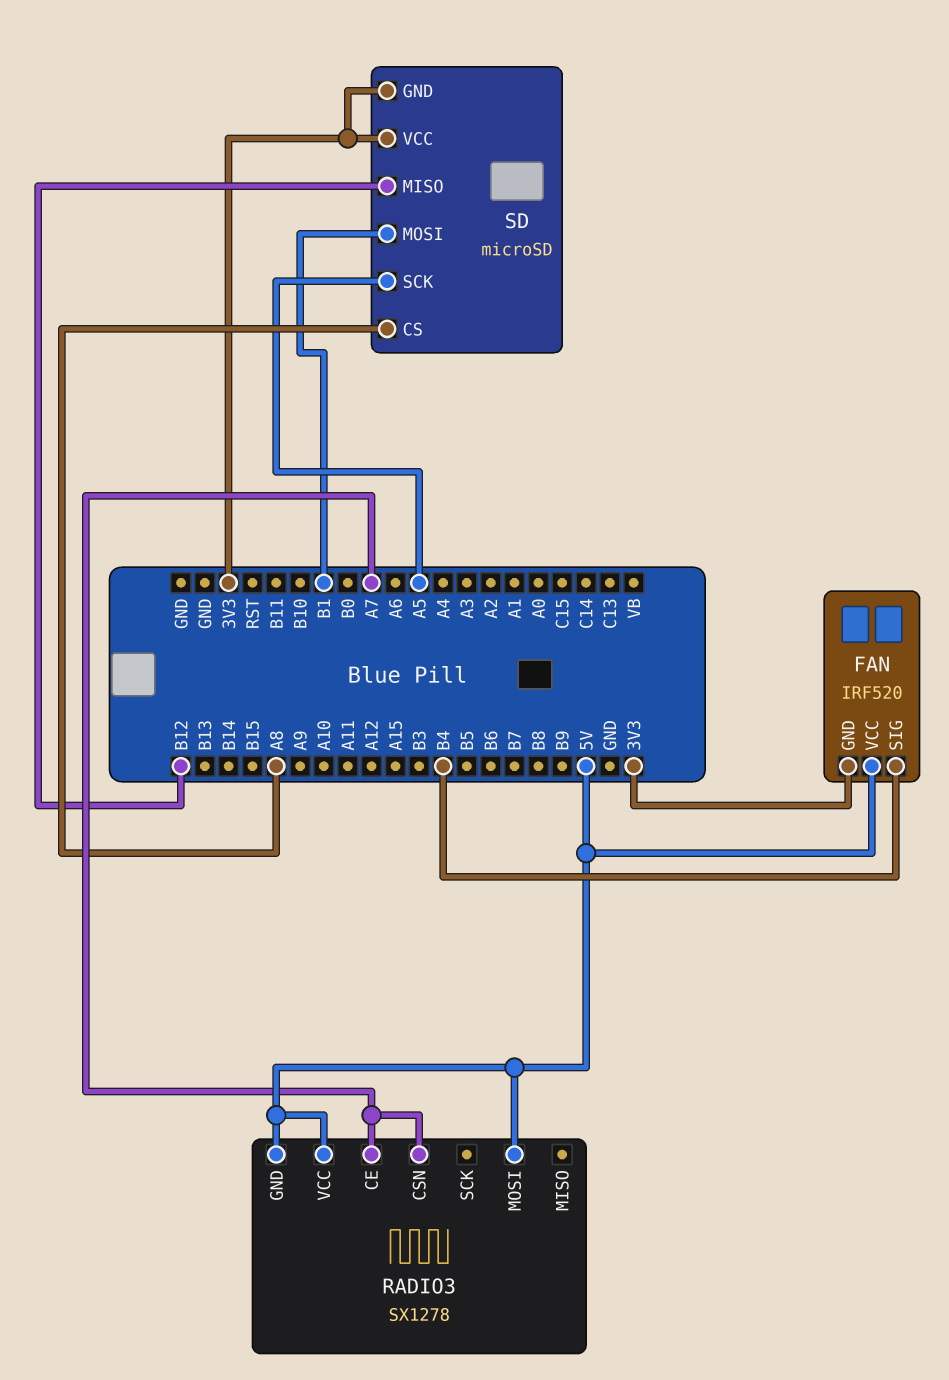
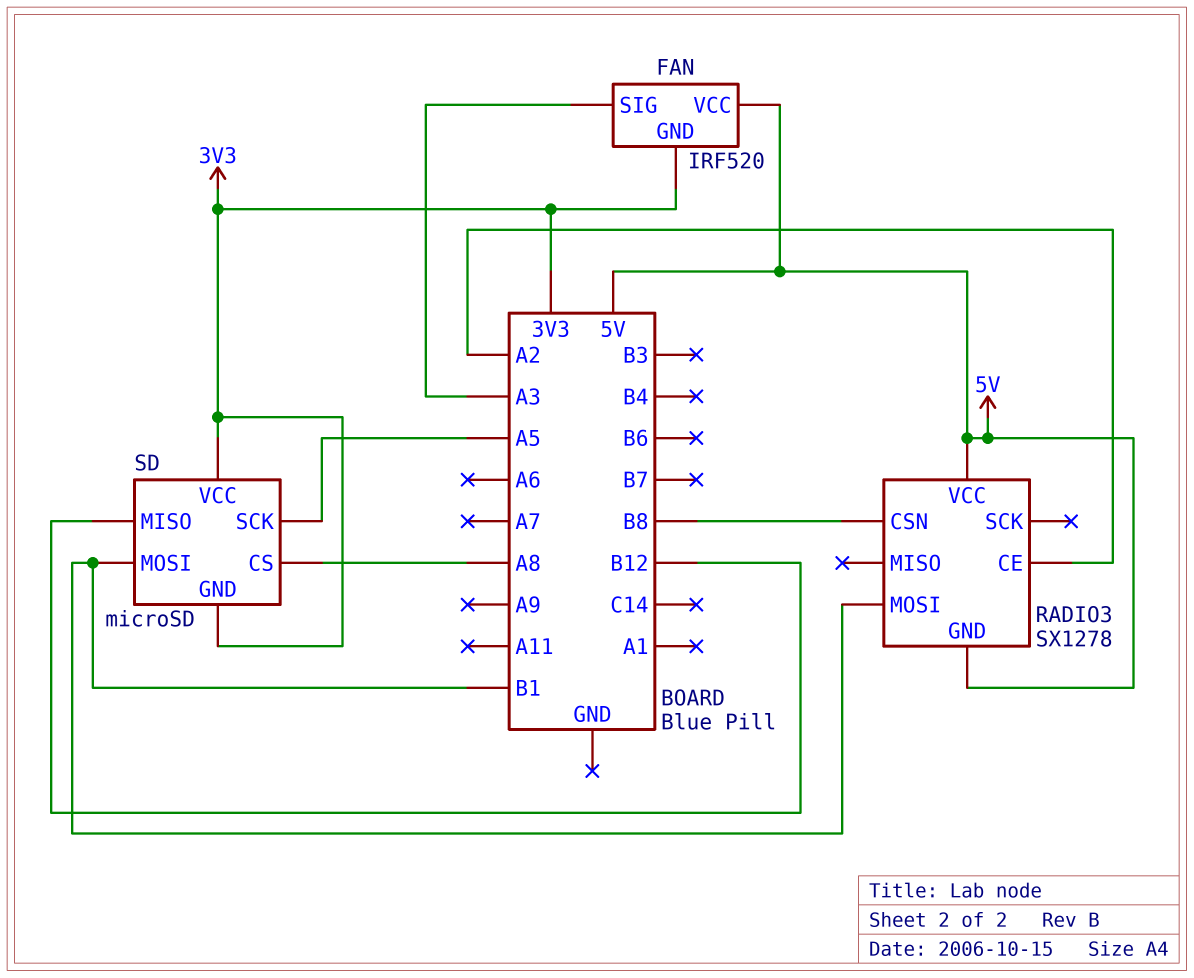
FAN pin SIG: B4 -> A3
RADIO3 pin CE: A7 -> A2
RADIO3 pin CSN: A7 -> B8
RADIO3 pin MOSI: 5V -> B1

